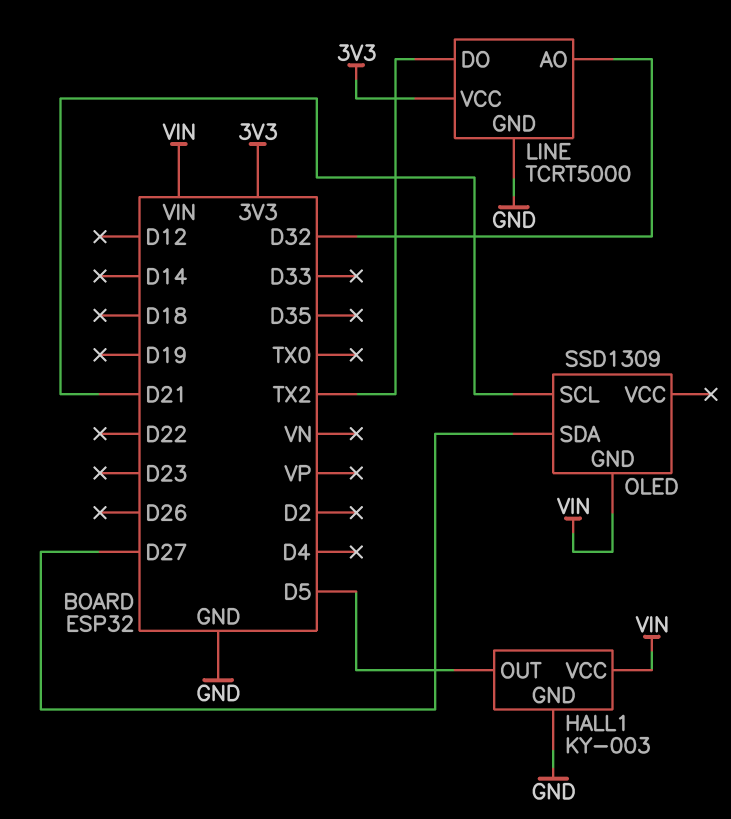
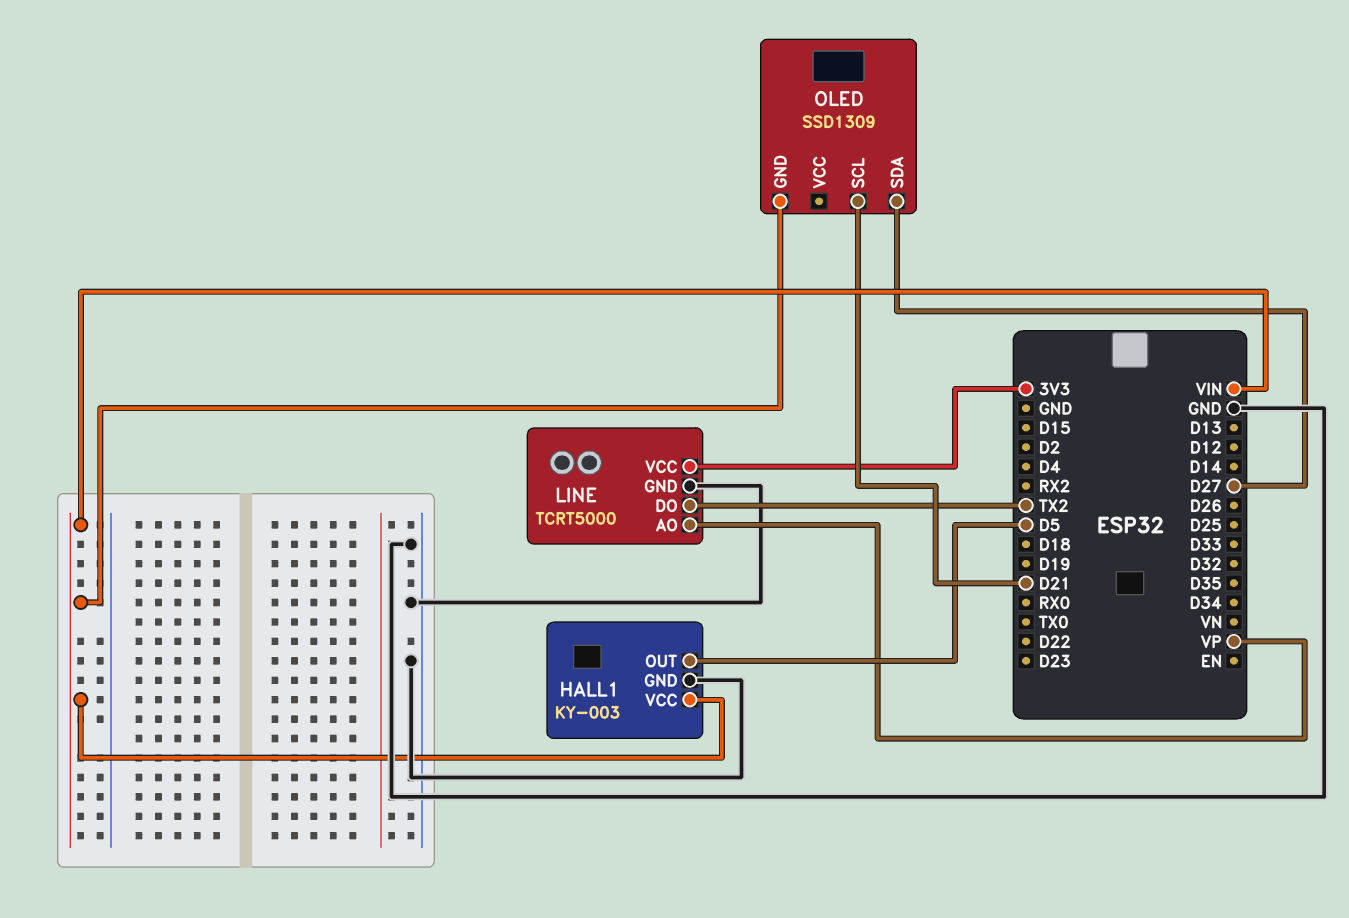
LINE pin AO: D32 -> VP

